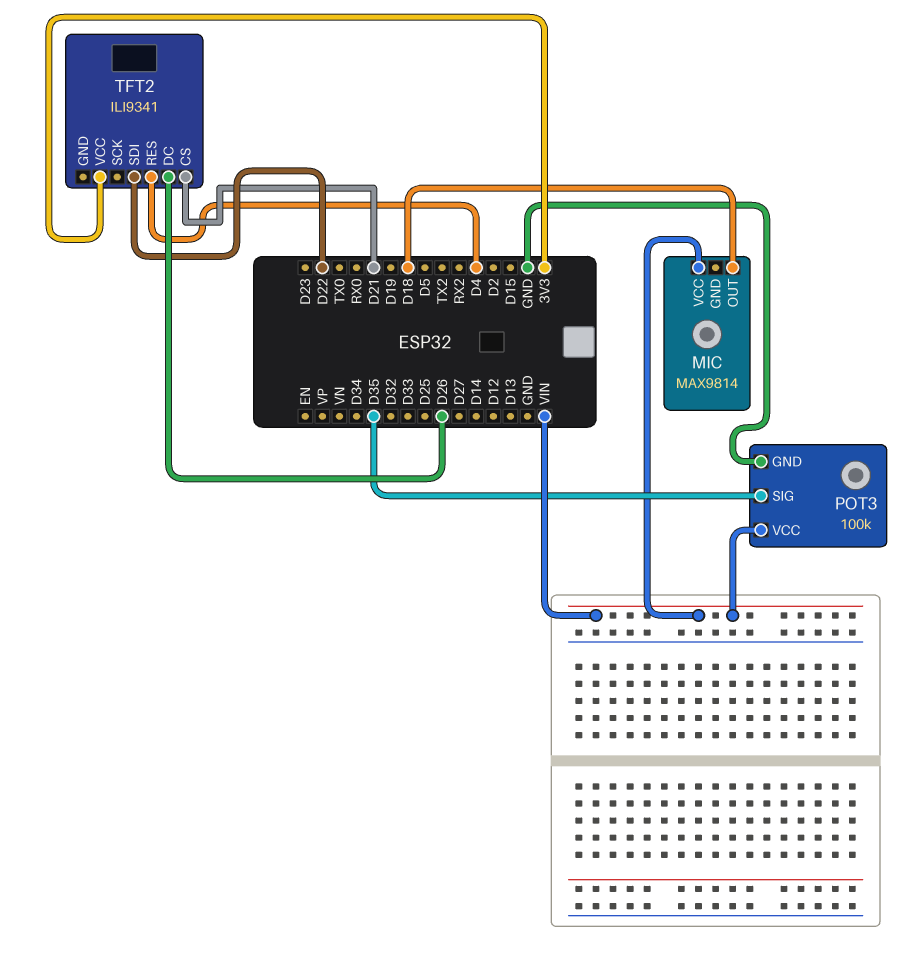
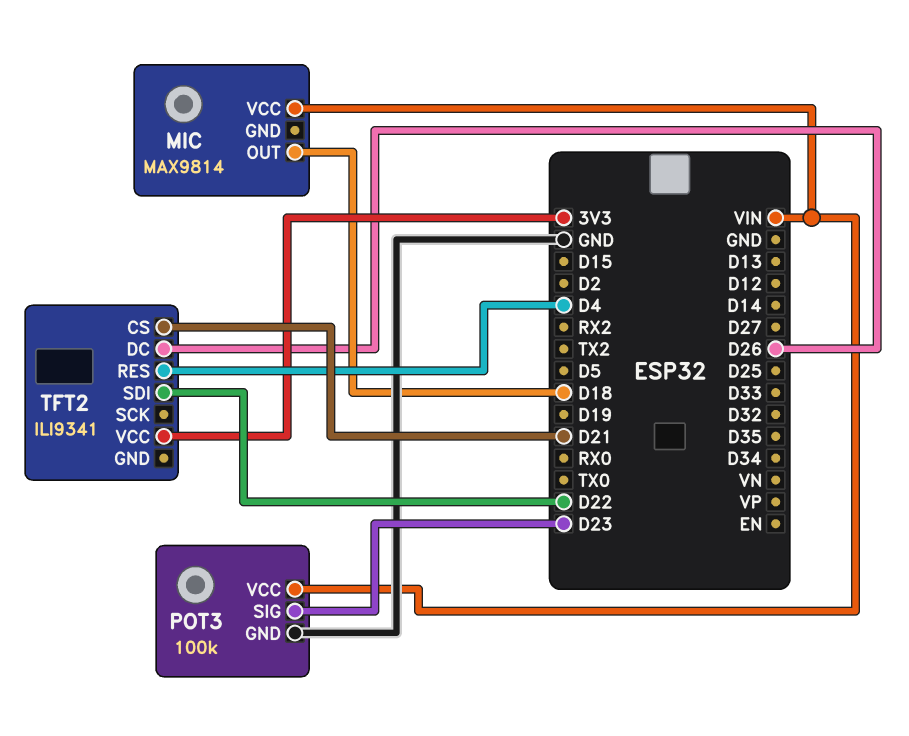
POT3 pin SIG: D35 -> D23

